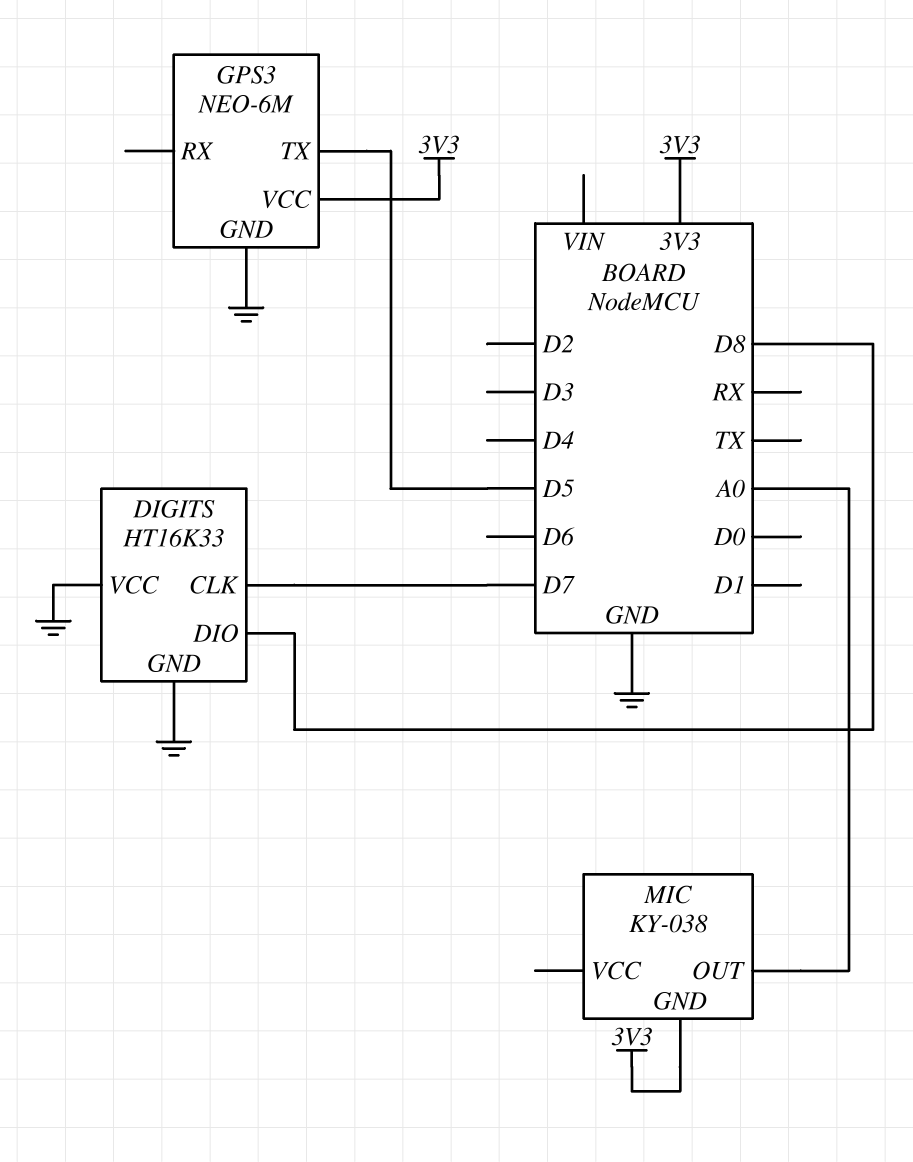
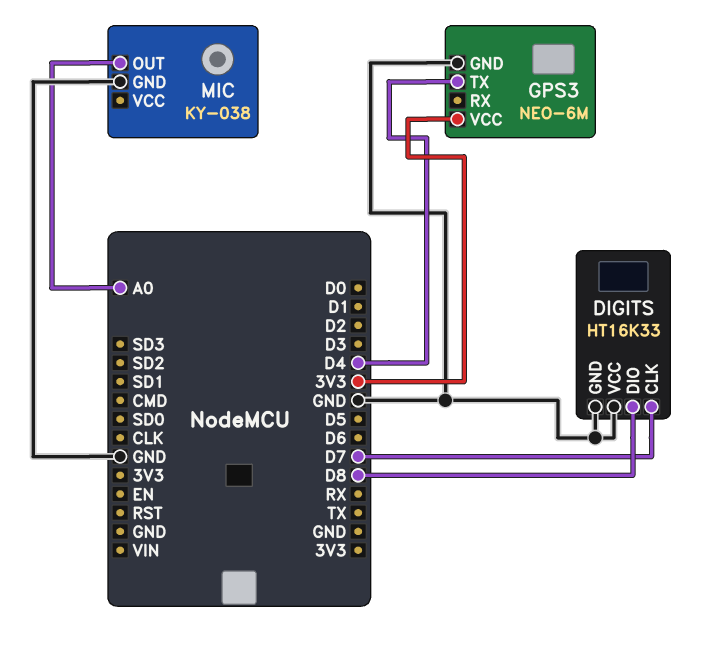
GPS3 pin TX: D5 -> D4
MIC pin GND: 3V3 -> GND

